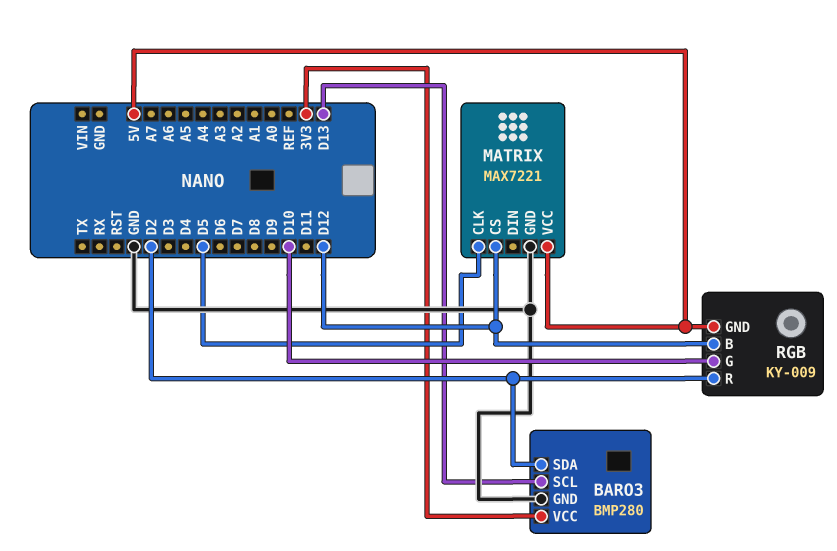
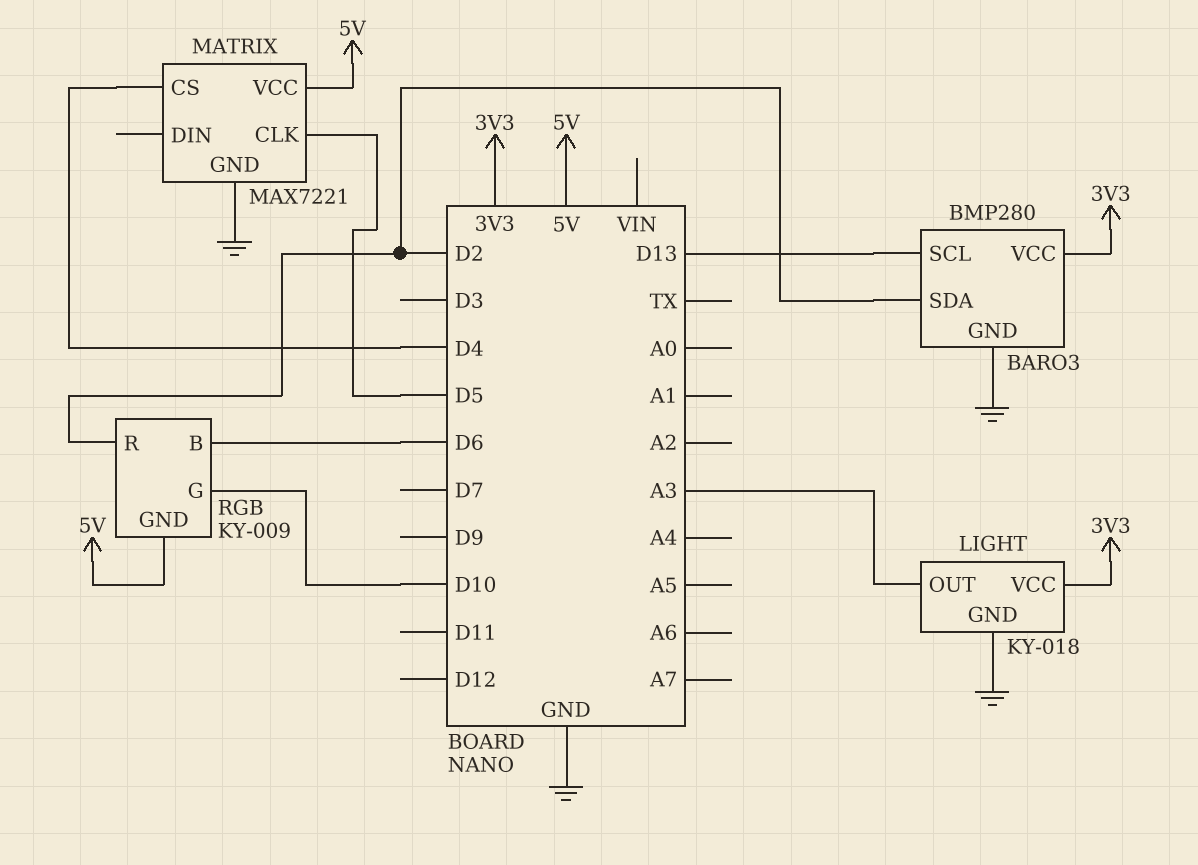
LIGHT: none -> KY-018
LIGHT pin GND: none -> GND
LIGHT pin OUT: none -> A3
LIGHT pin VCC: none -> 3V3
MATRIX pin CS: D12 -> D4
RGB pin B: D12 -> D6

